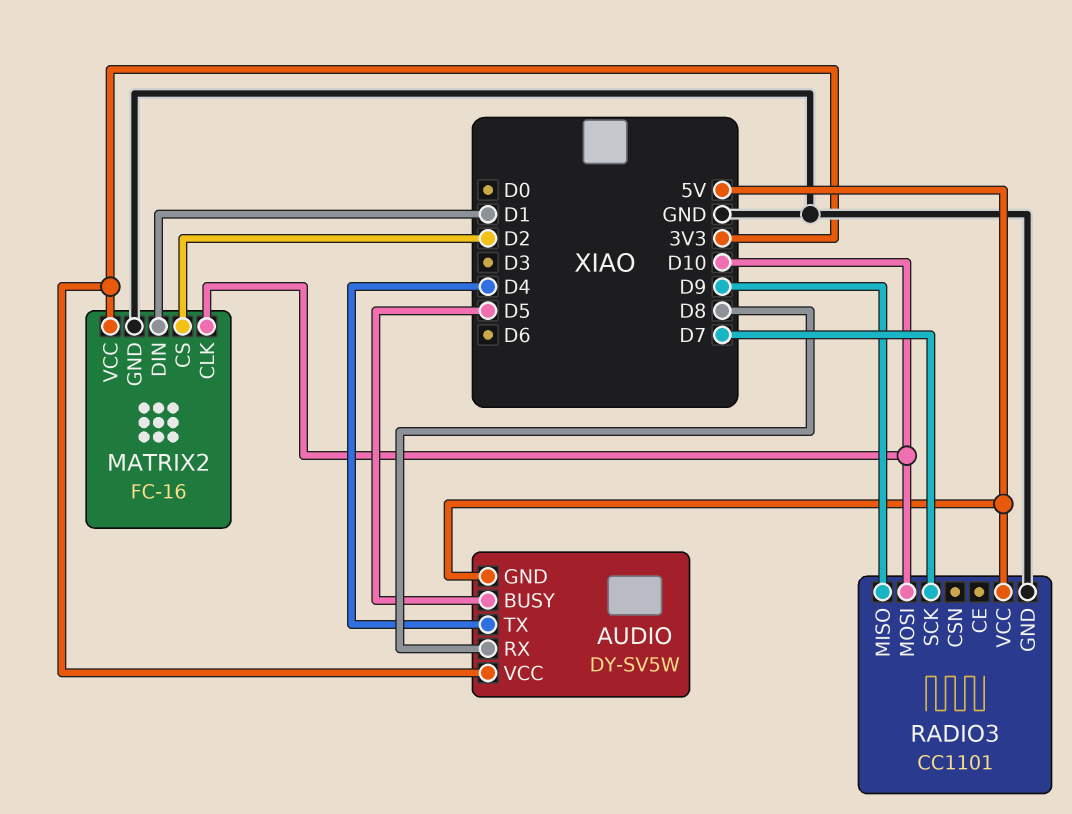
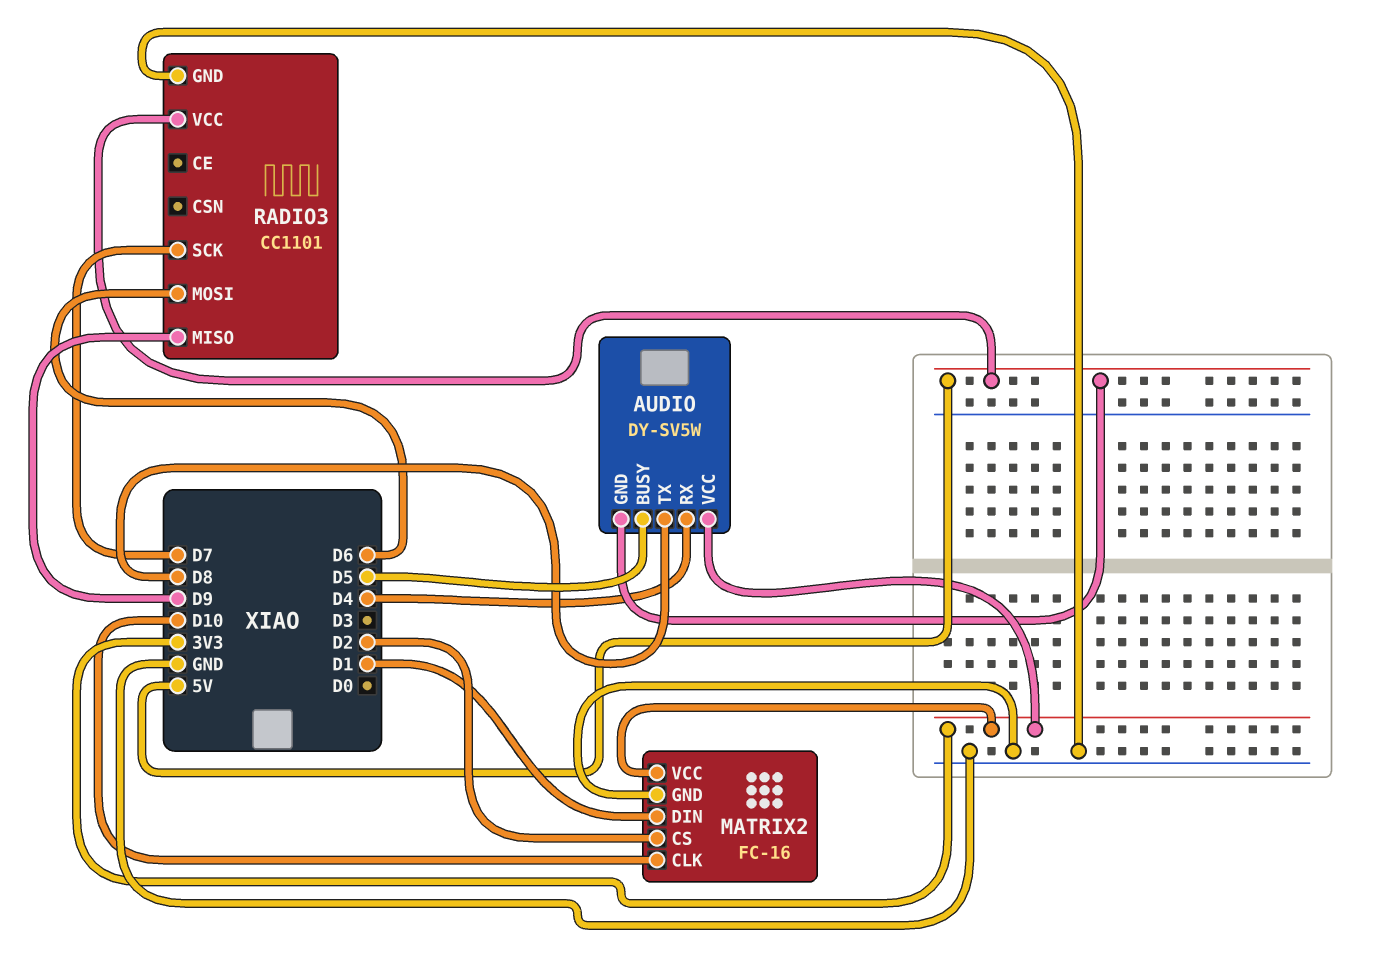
AUDIO pin RX: D8 -> D4
AUDIO pin TX: D4 -> D8
RADIO3 pin MOSI: D10 -> D6

